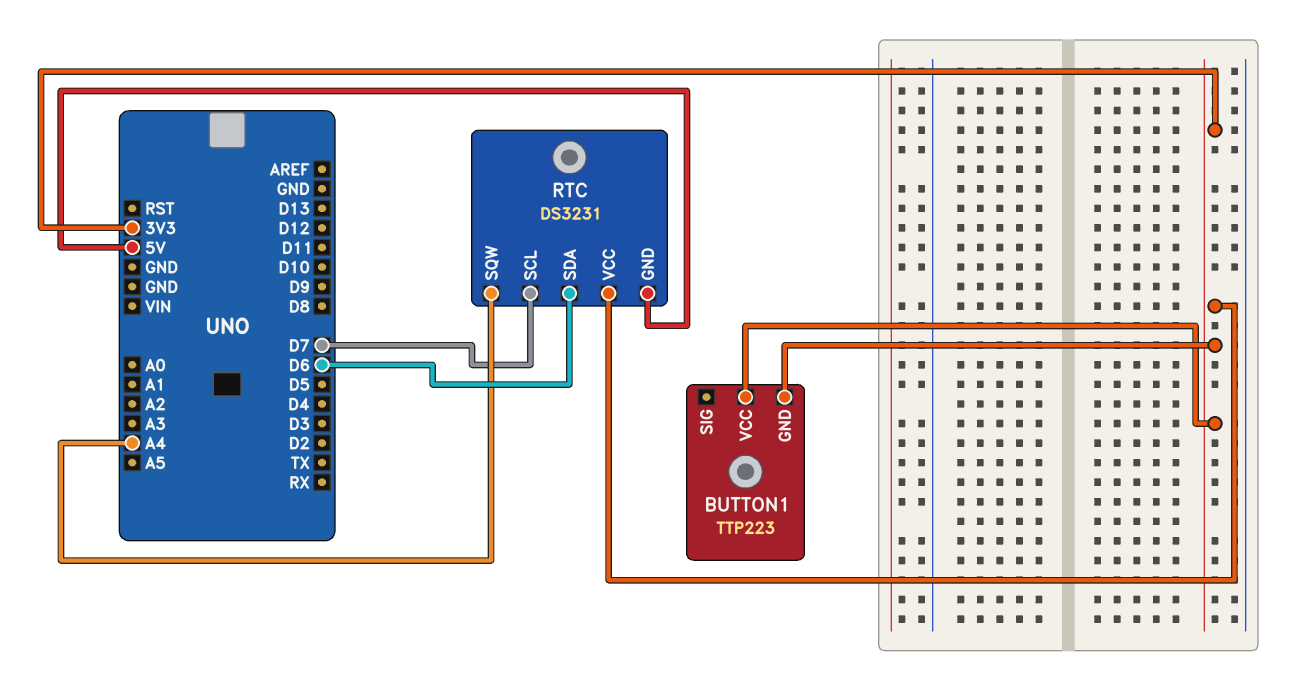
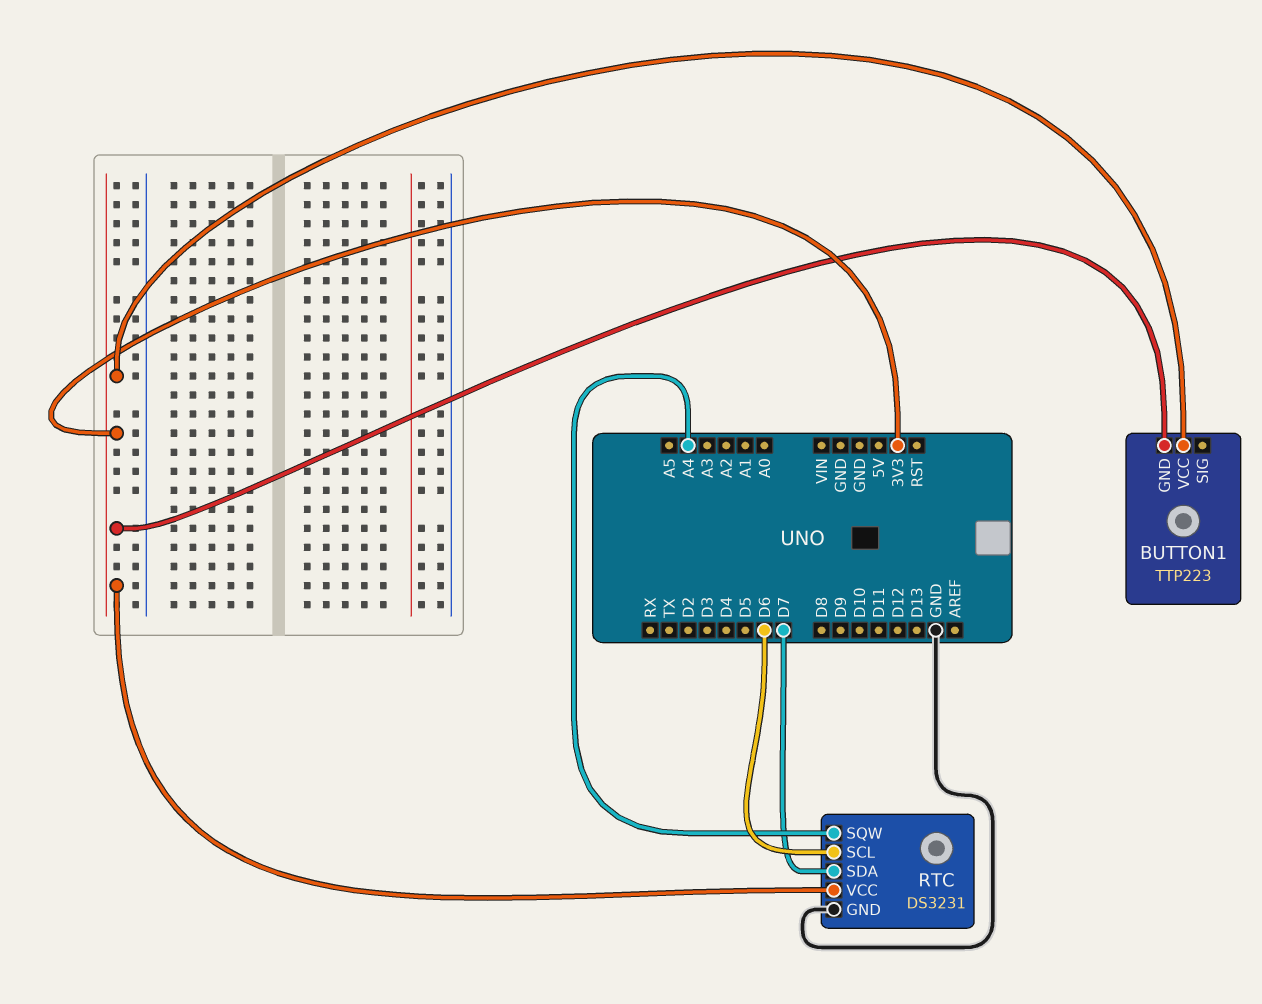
RTC pin GND: 5V -> GND
RTC pin SCL: D7 -> D6
RTC pin SDA: D6 -> D7

